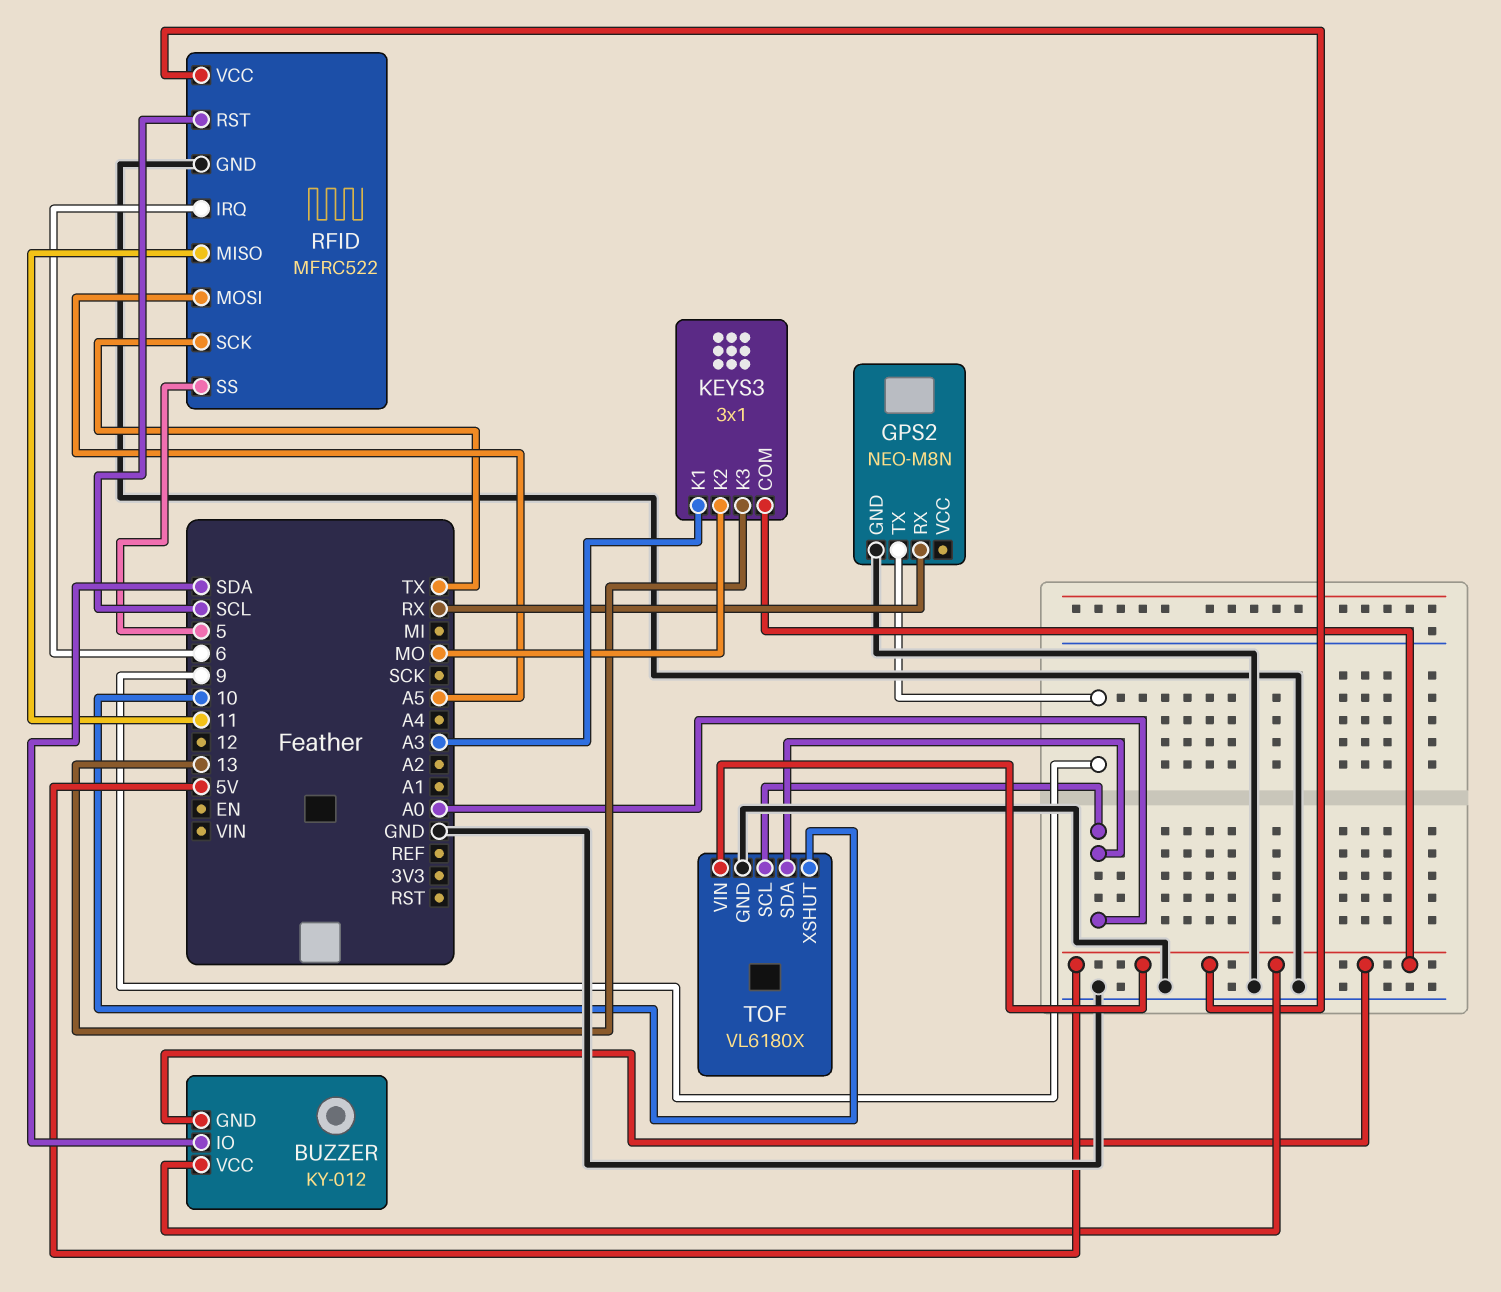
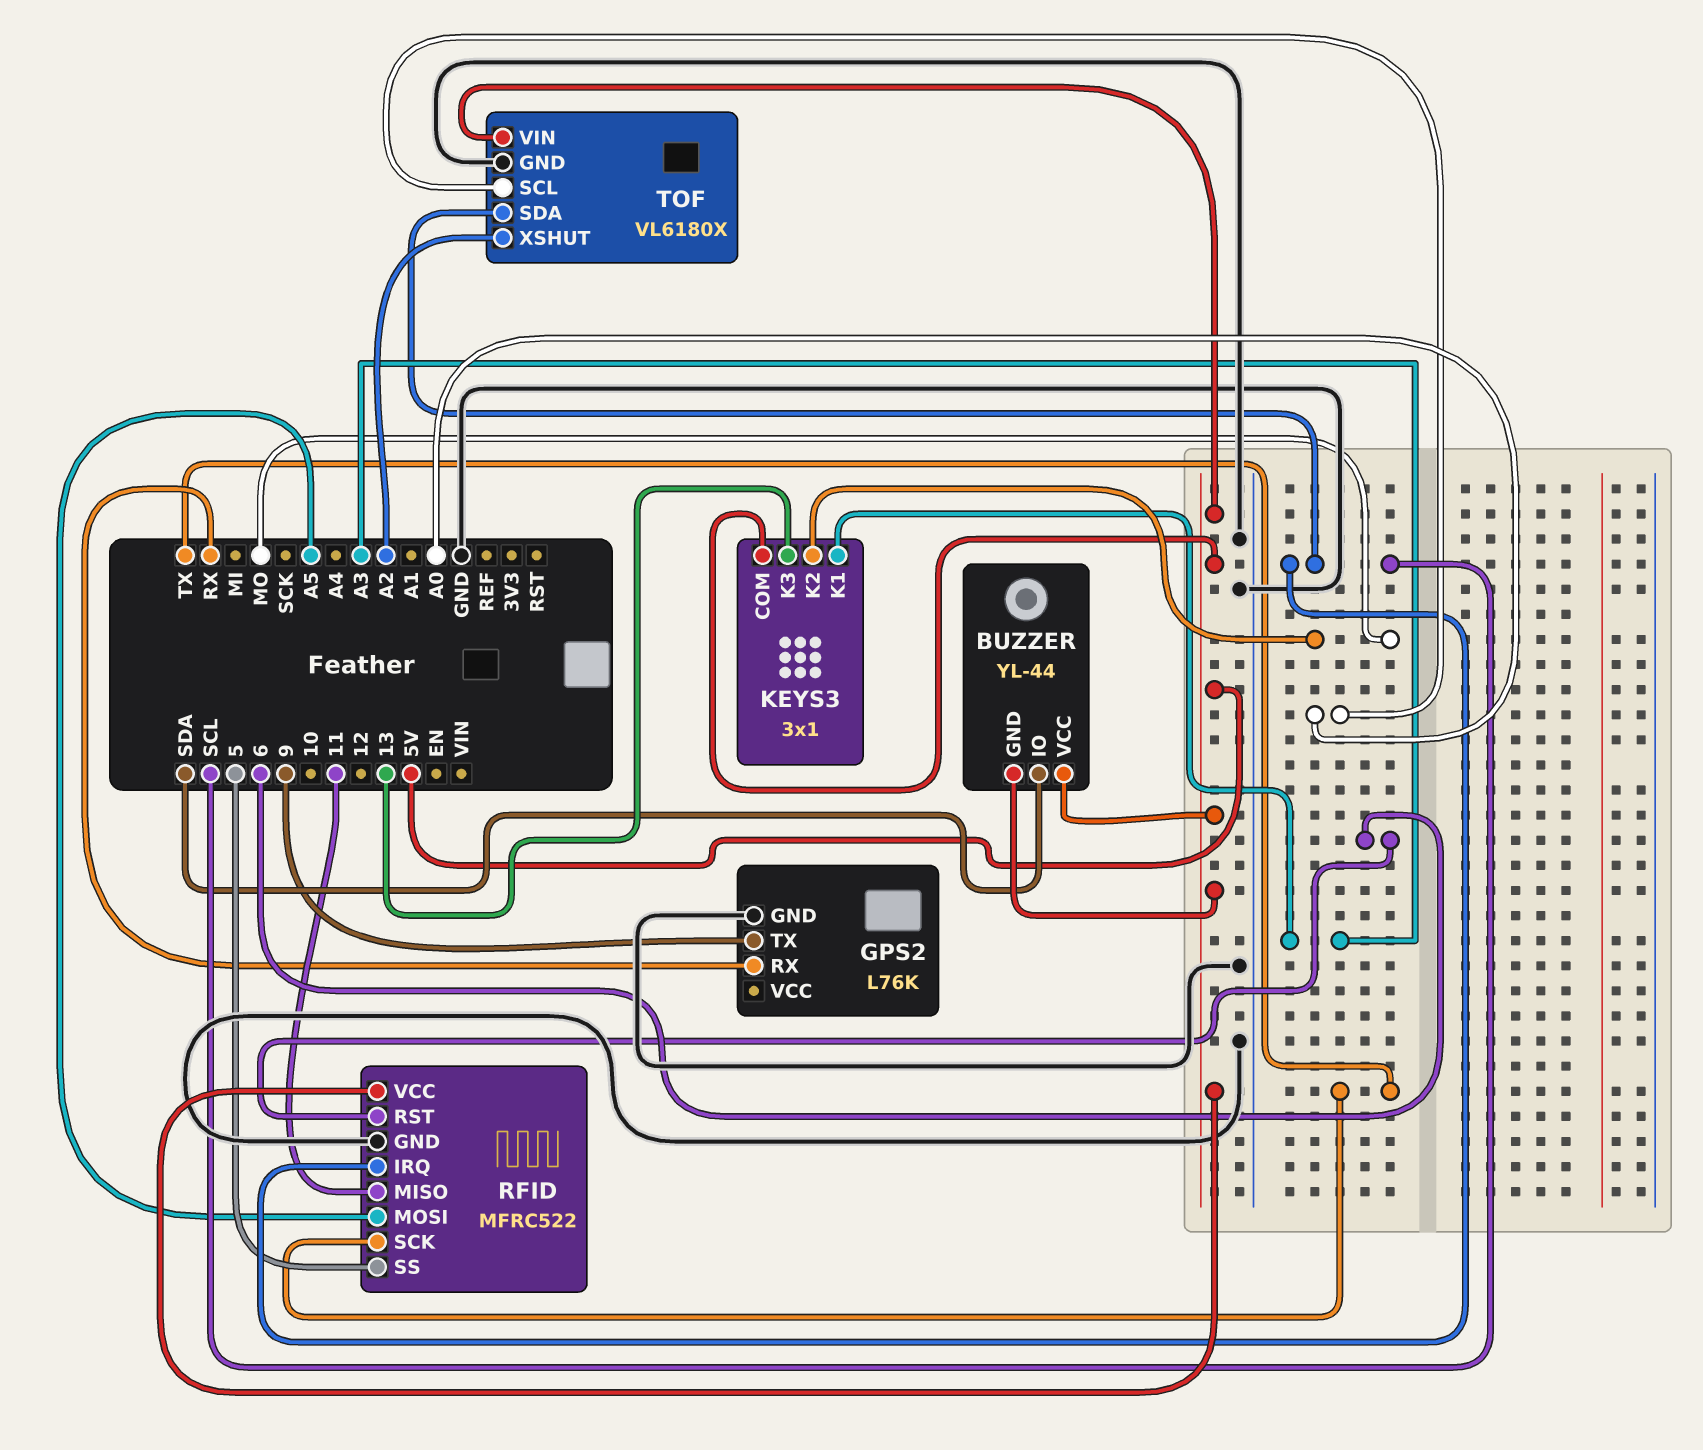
BUZZER: KY-012 -> YL-44
GPS2: NEO-M8N -> L76K
RFID pin IRQ: 6 -> SCL
RFID pin RST: SCL -> 6
TOF pin SDA: A0 -> SCL
TOF pin XSHUT: 10 -> A2

